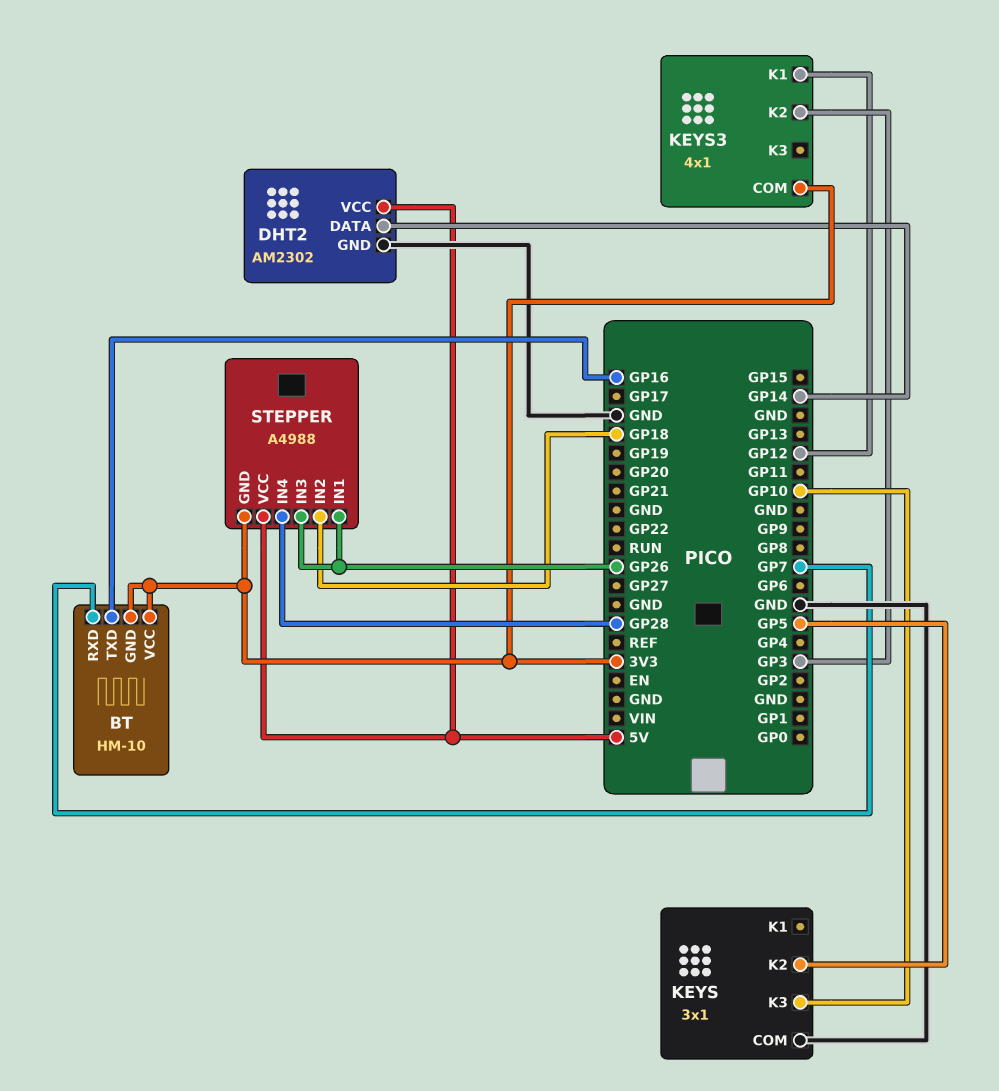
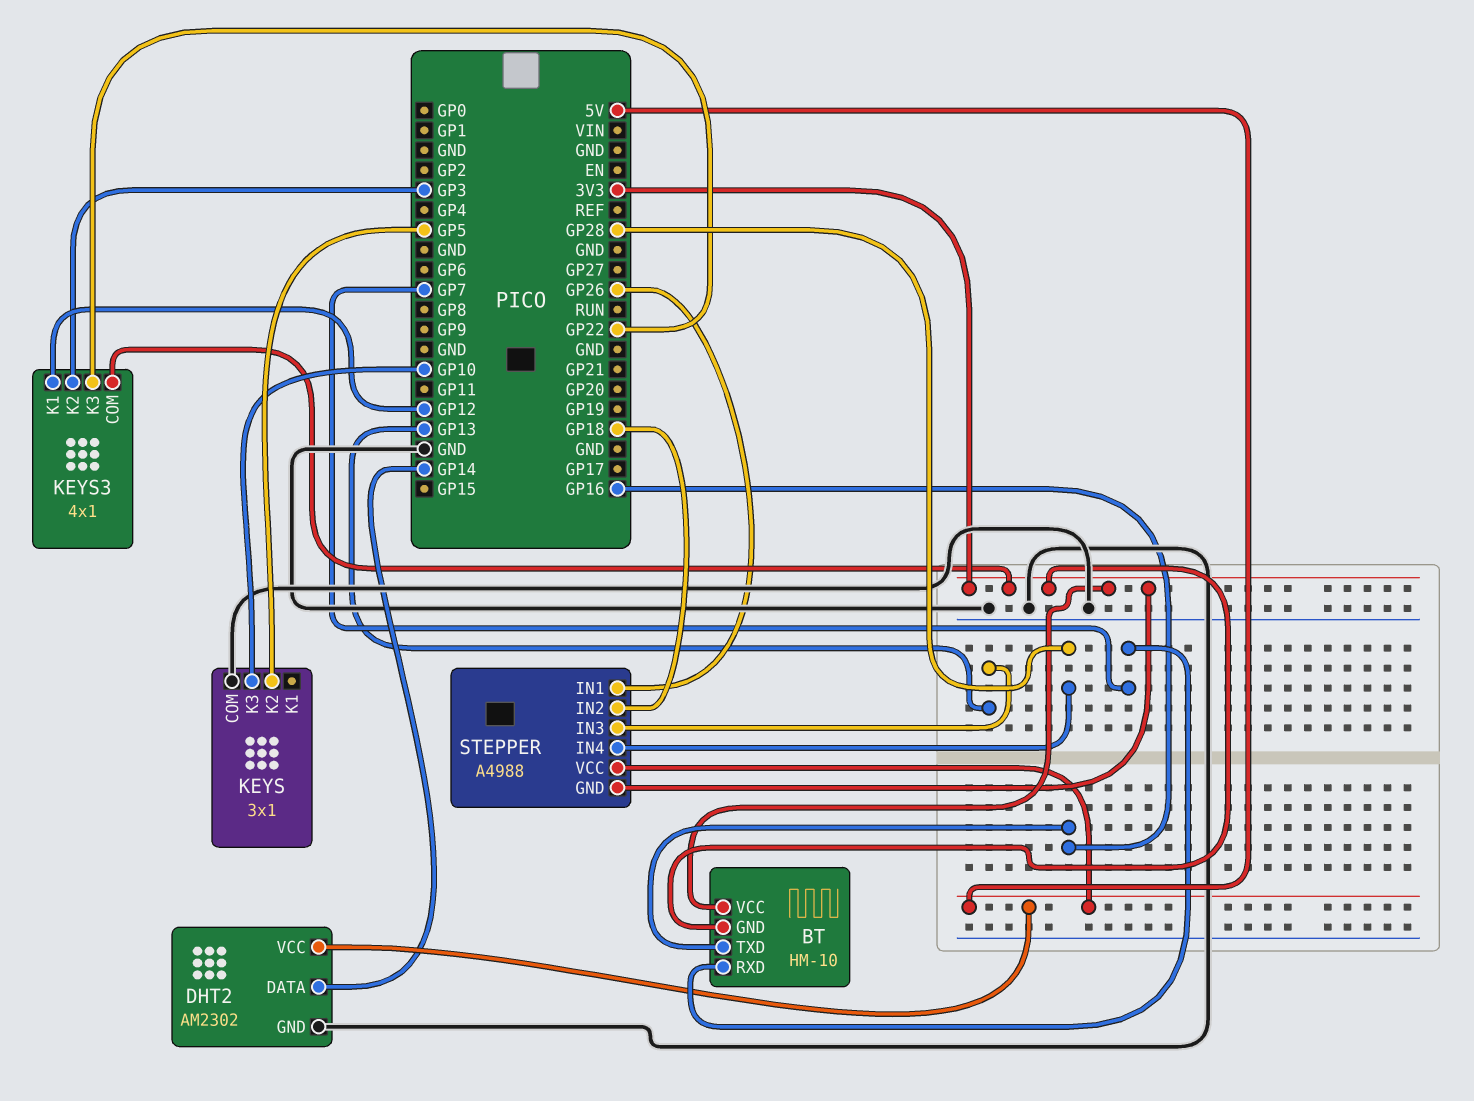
KEYS3 pin K3: none -> GP22
STEPPER pin IN3: GP26 -> GP13

